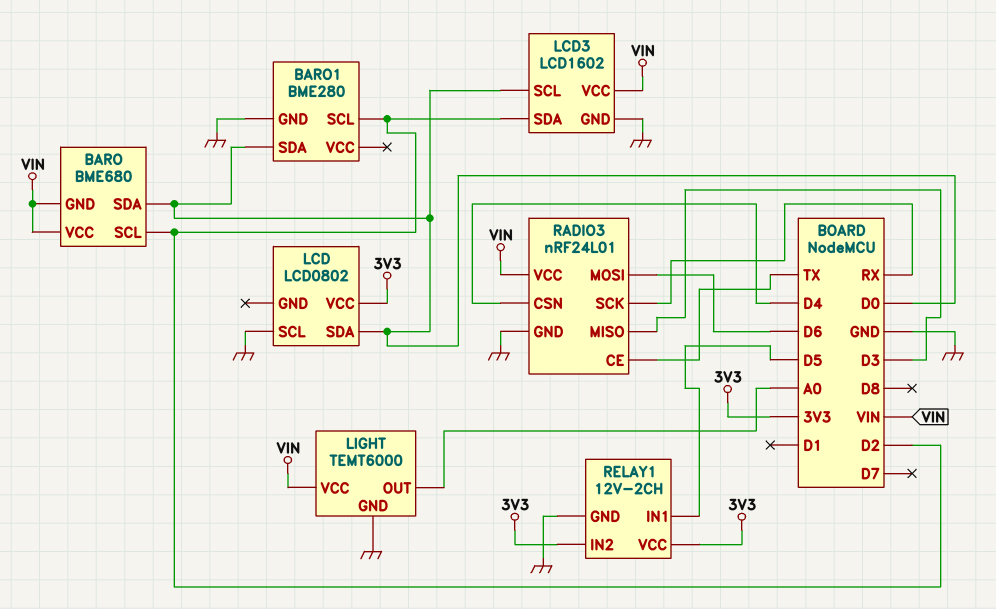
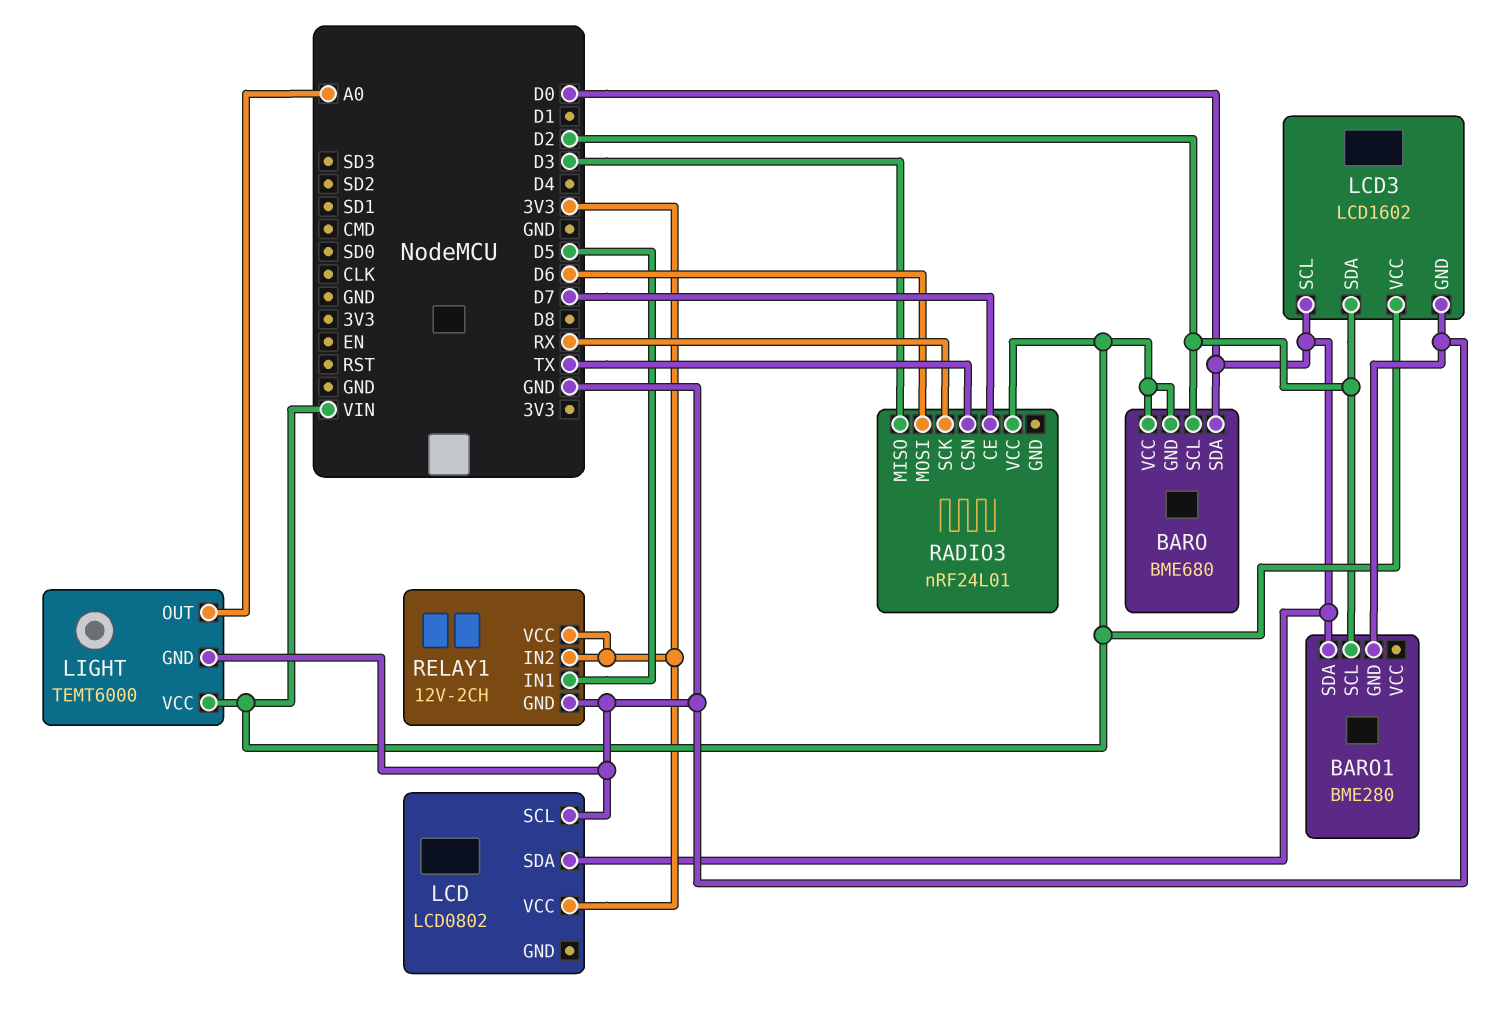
RADIO3 pin CE: TX -> D7
RADIO3 pin CSN: D4 -> TX
RADIO3 pin GND: GND -> none

